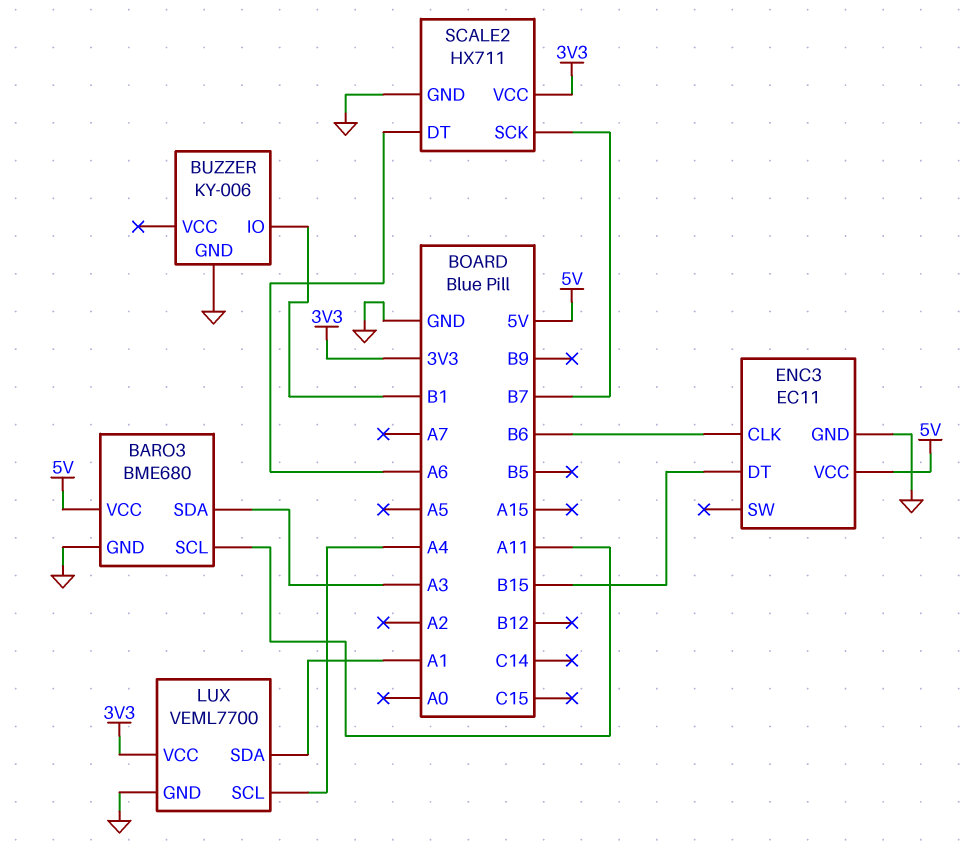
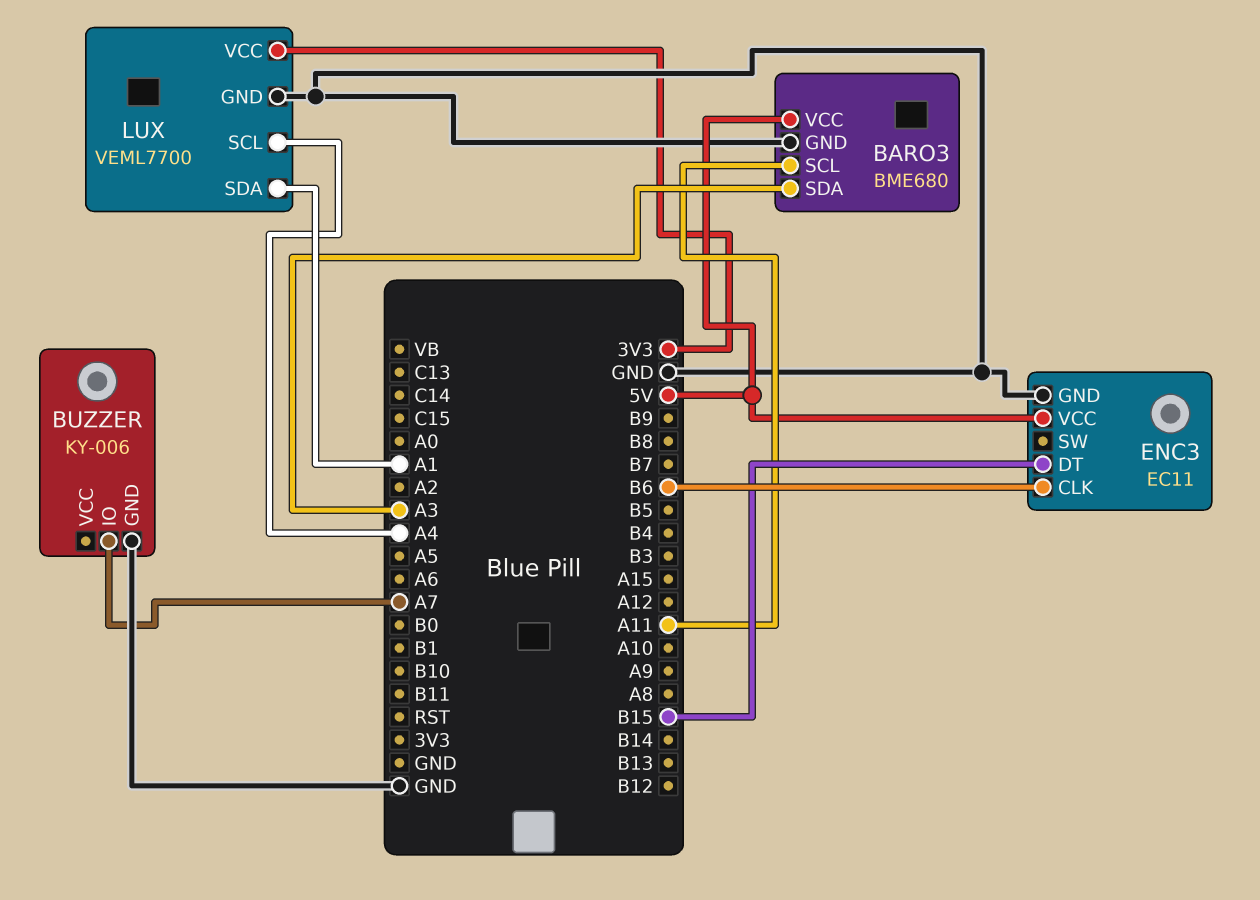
BUZZER pin IO: B1 -> A7
SCALE2: HX711 -> none
SCALE2 pin DT: A6 -> none
SCALE2 pin GND: GND -> none
SCALE2 pin SCK: B7 -> none
SCALE2 pin VCC: 3V3 -> none

